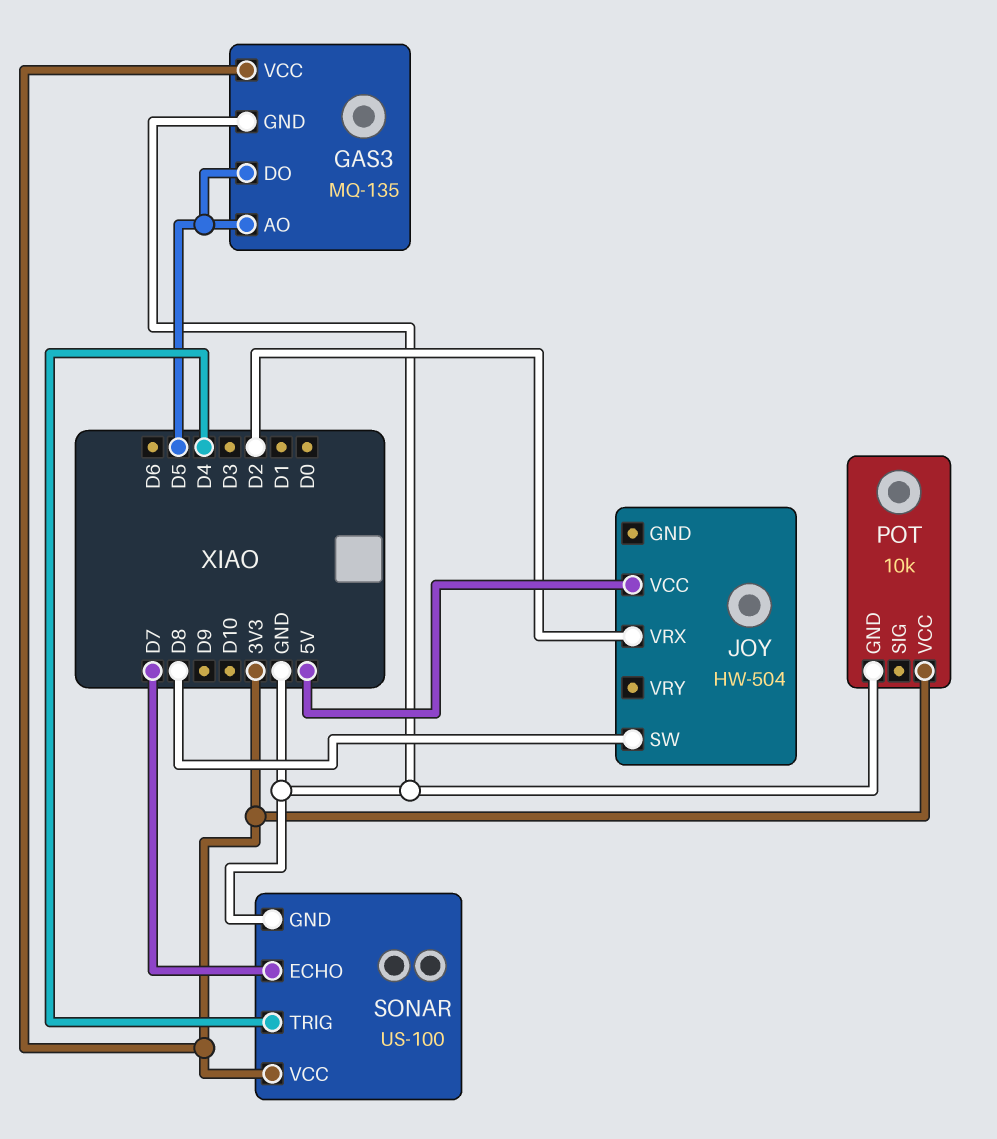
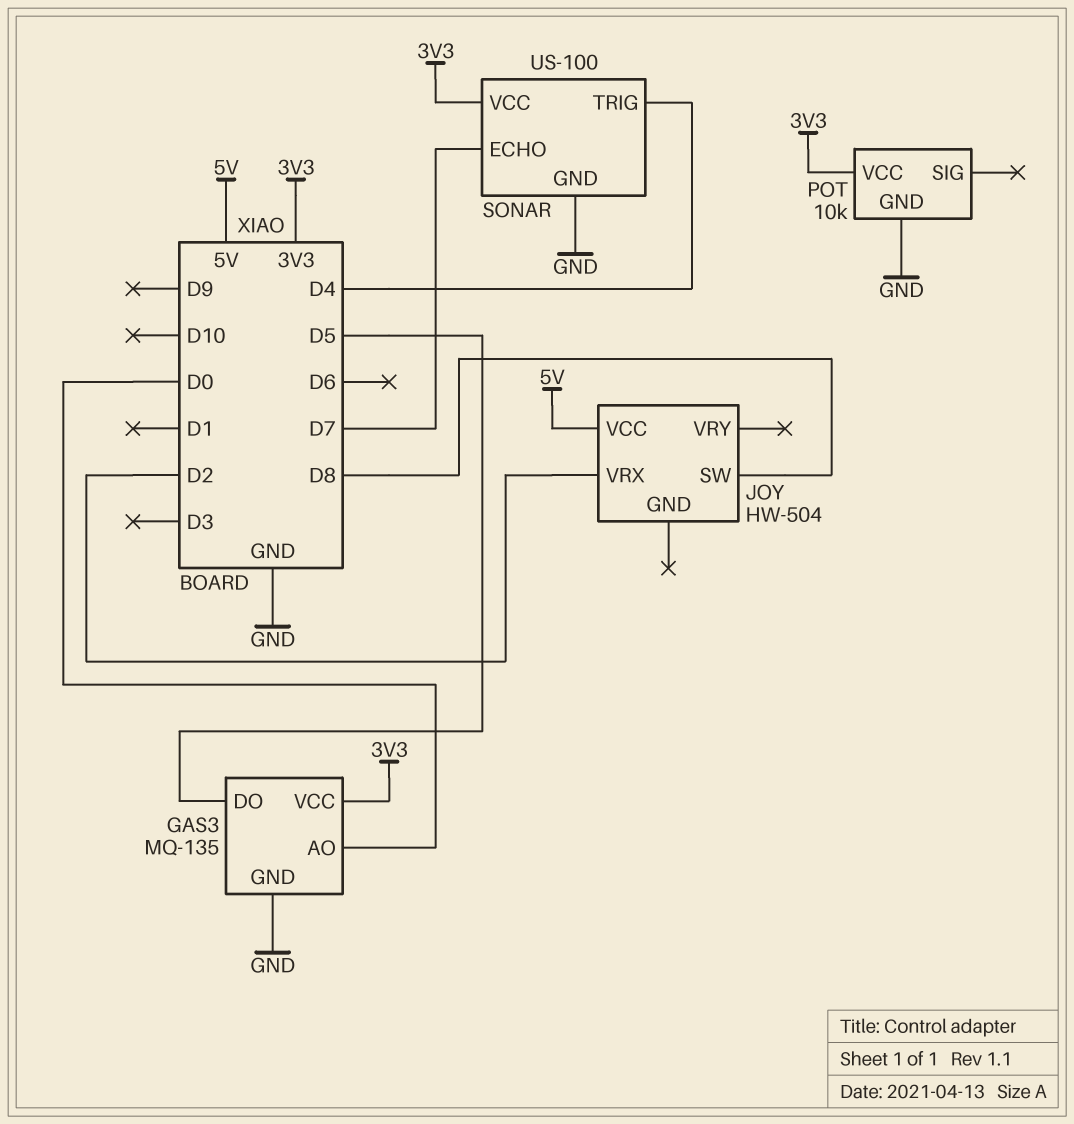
GAS3 pin AO: D5 -> D0

